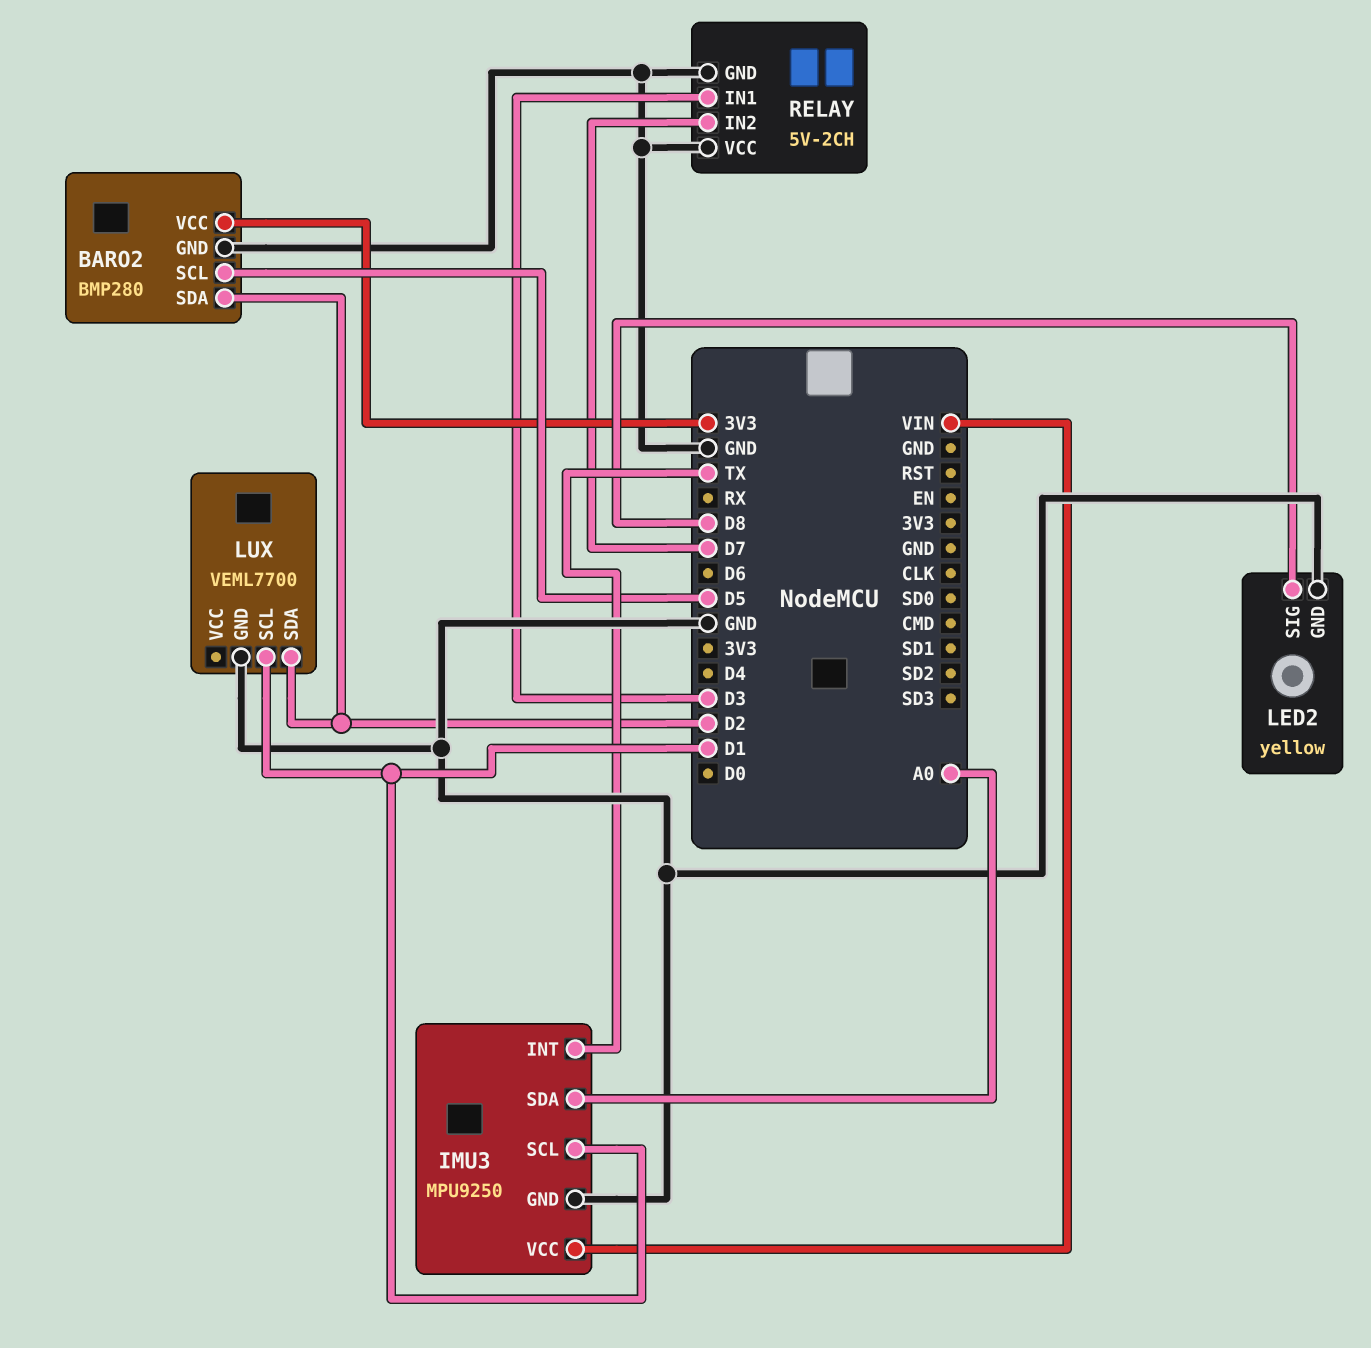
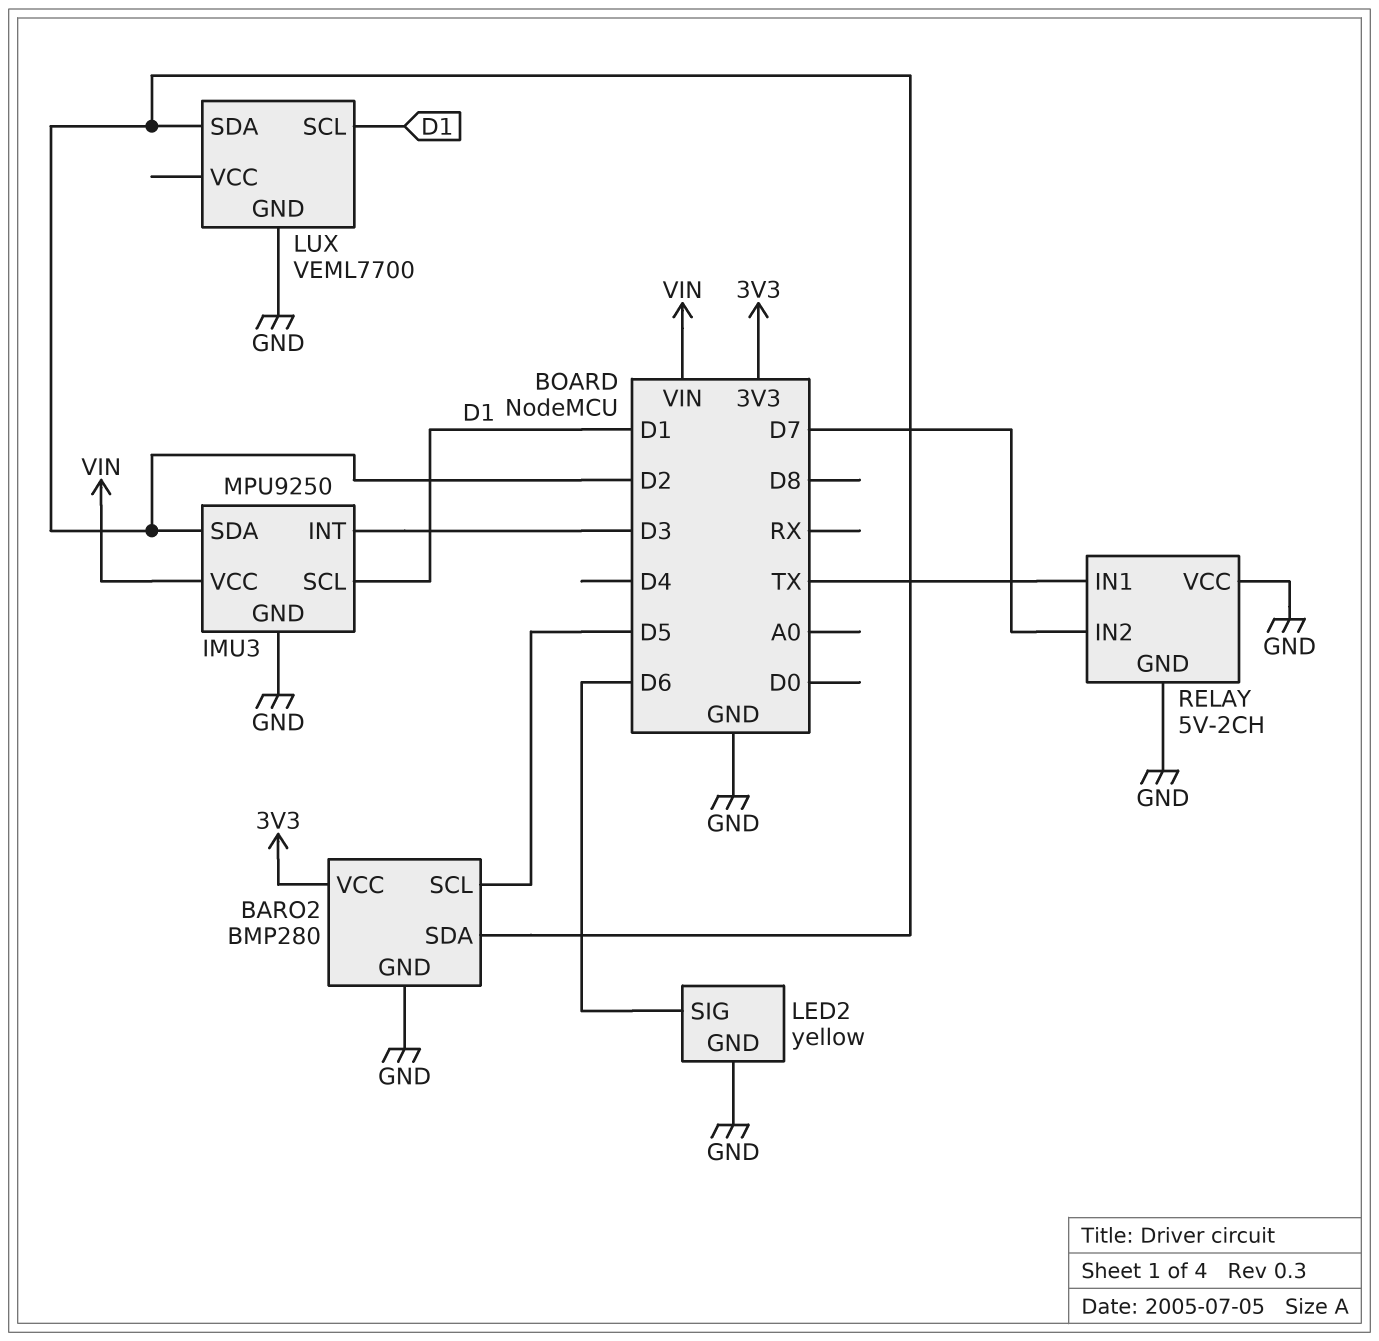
IMU3 pin INT: TX -> D3
IMU3 pin SDA: A0 -> D2
LED2 pin SIG: D8 -> D6
RELAY pin IN1: D3 -> TX

